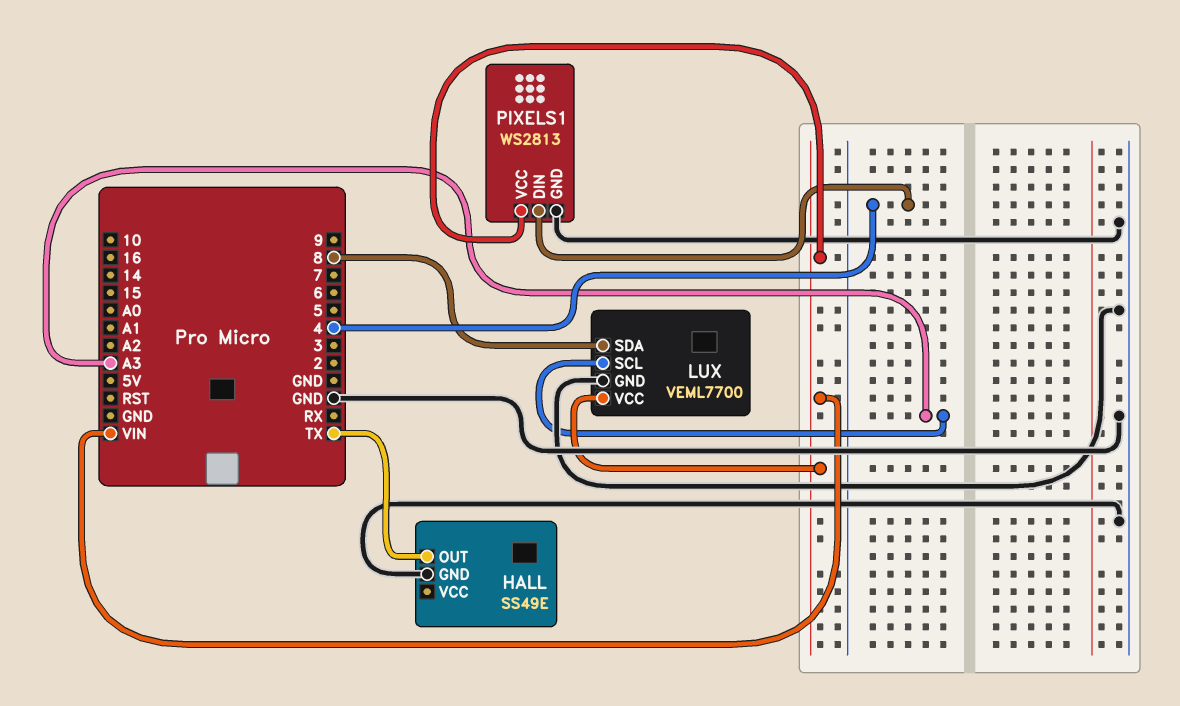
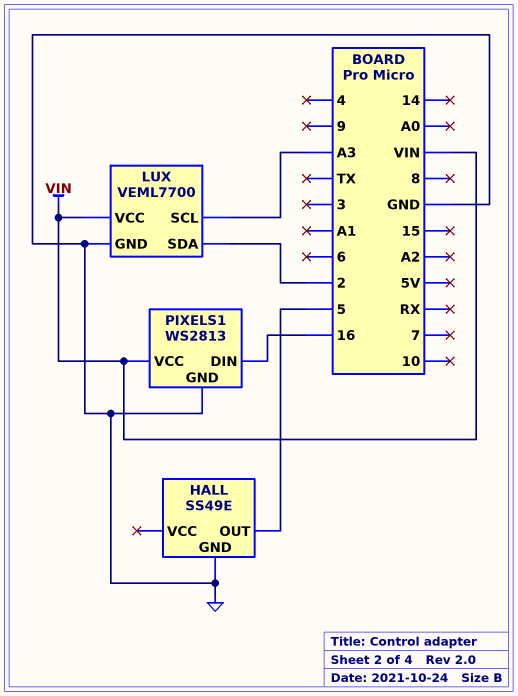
HALL pin OUT: TX -> 5
LUX pin SDA: 8 -> 2
PIXELS1 pin DIN: 4 -> 16

